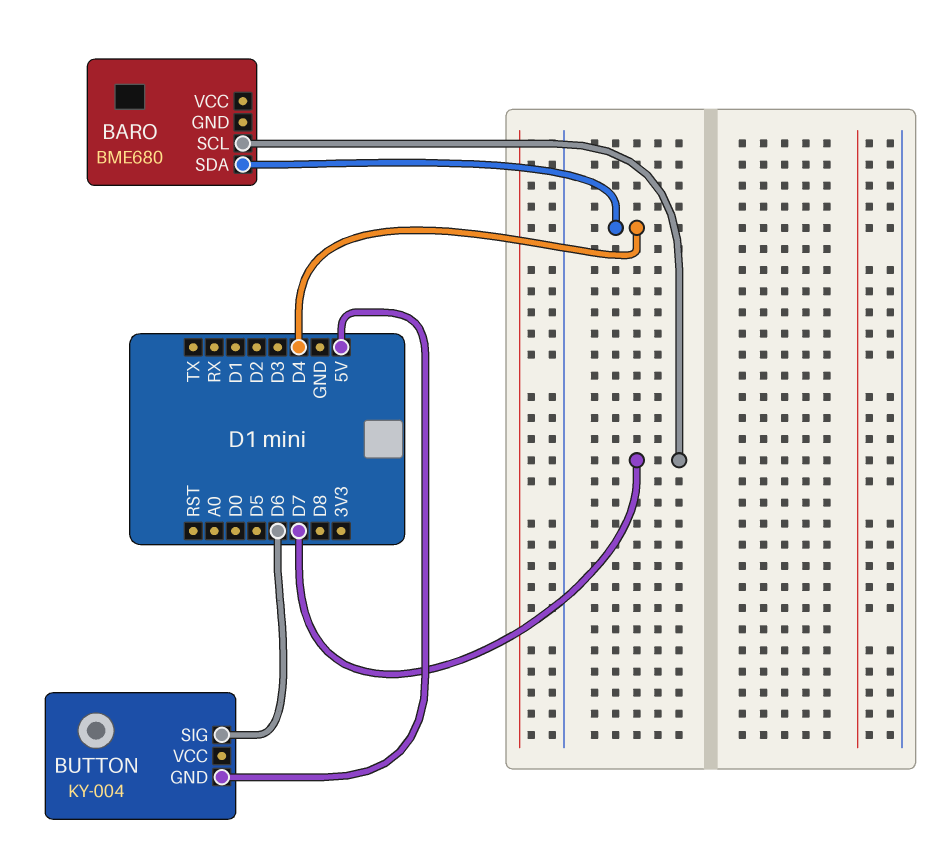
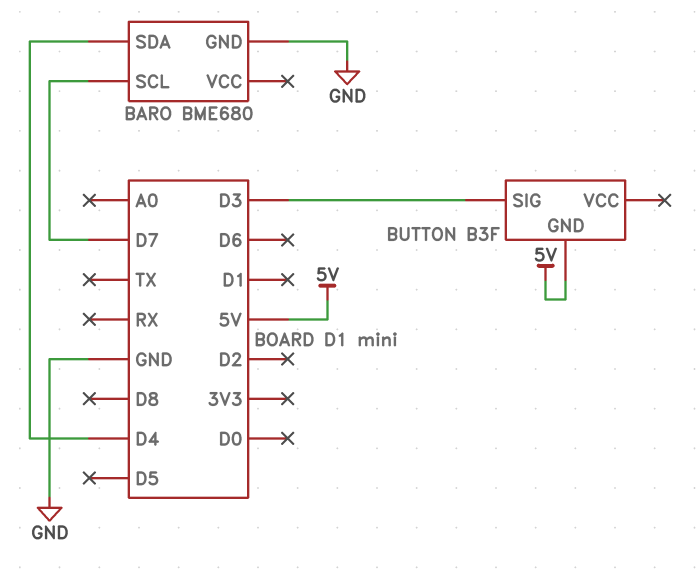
BARO pin GND: none -> GND
BUTTON: KY-004 -> B3F
BUTTON pin SIG: D6 -> D3

